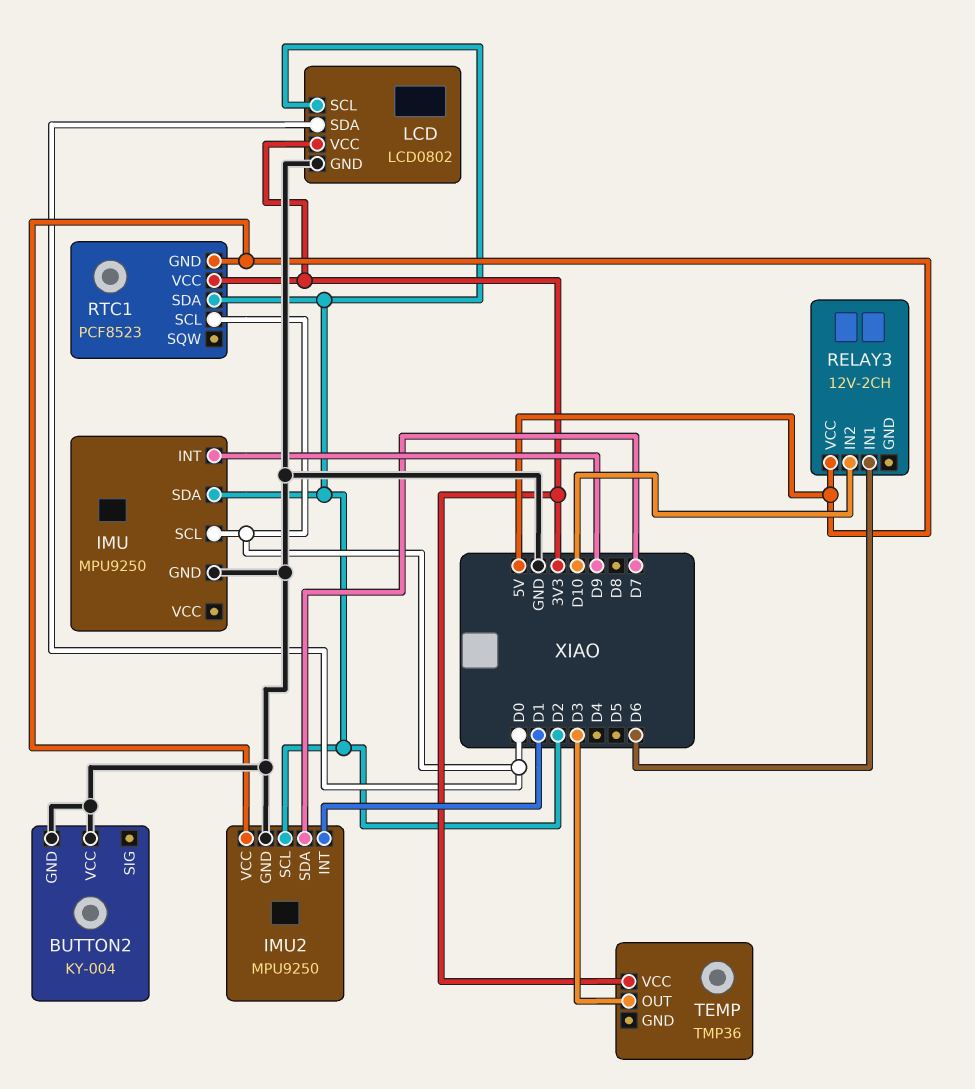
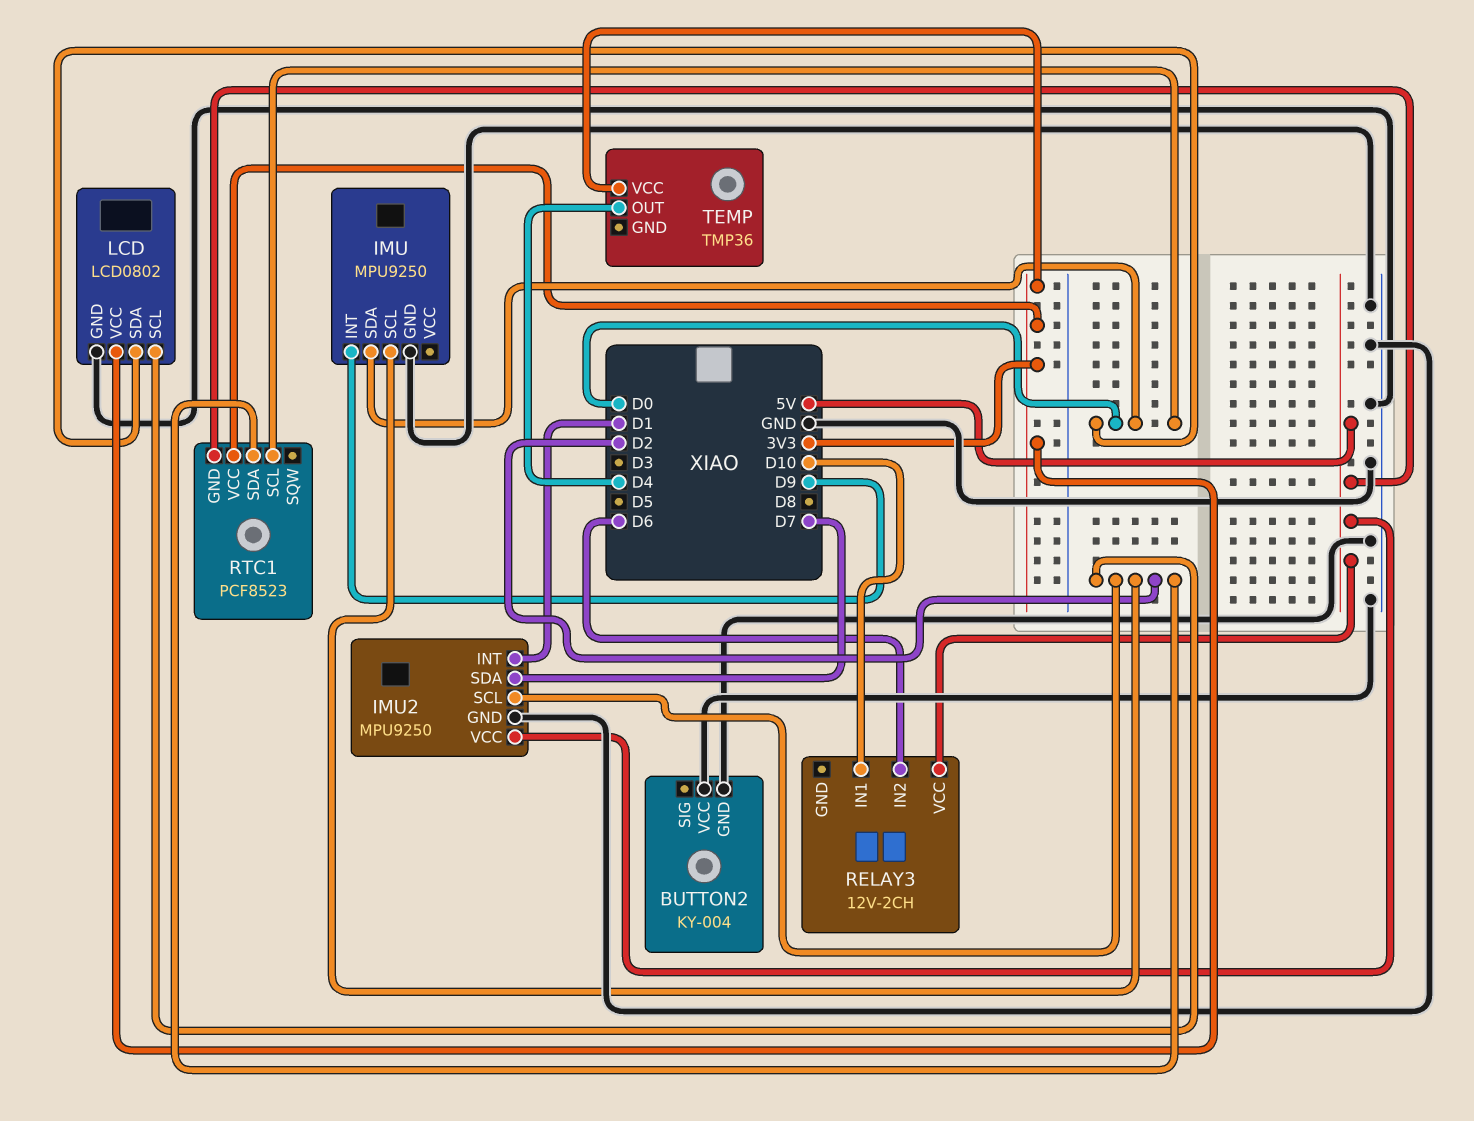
IMU pin SCL: D0 -> D2
IMU pin SDA: D2 -> D0
RELAY3 pin IN1: D6 -> D10
RELAY3 pin IN2: D10 -> D6
TEMP pin OUT: D3 -> D4

